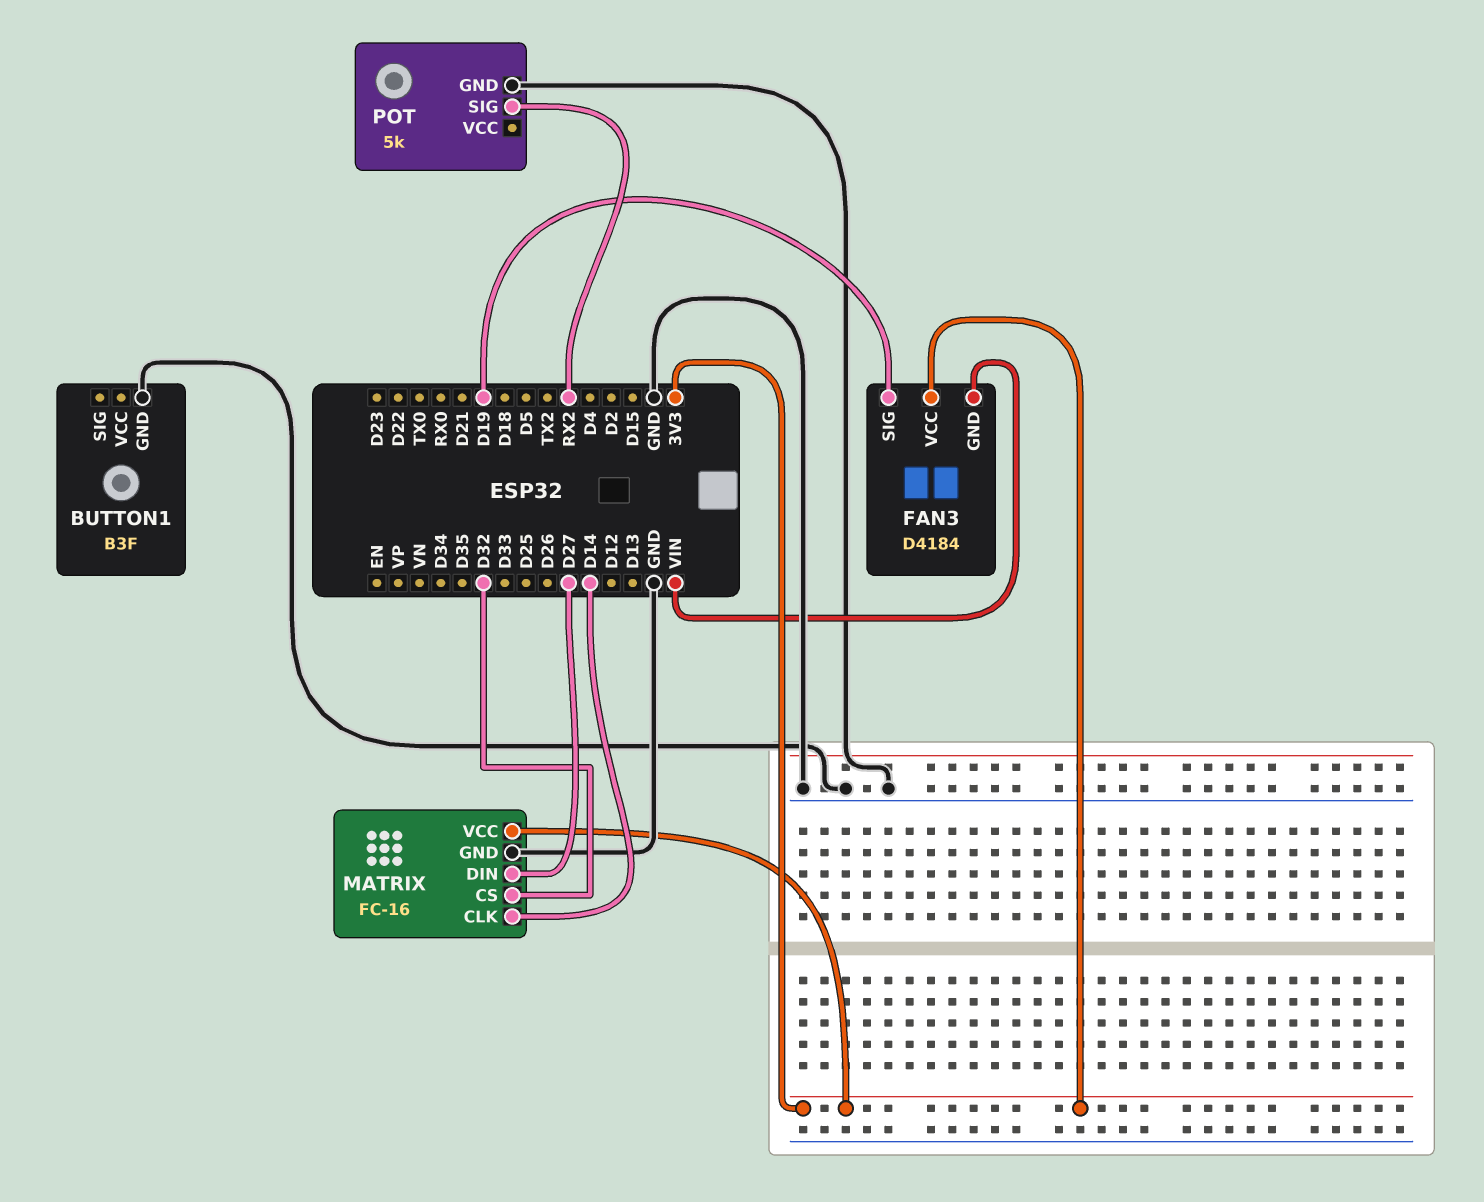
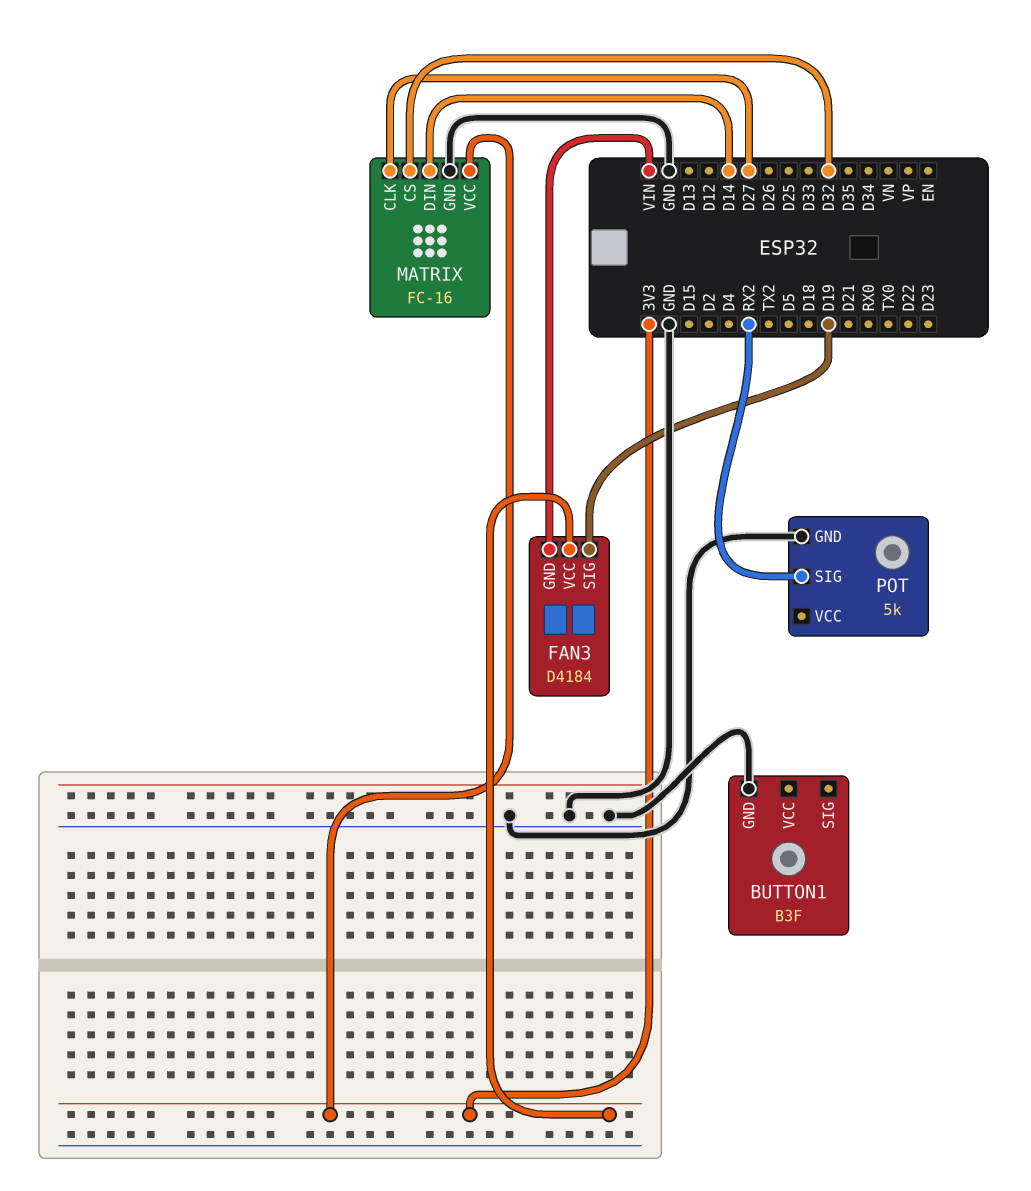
MATRIX pin CLK: D14 -> D27
MATRIX pin DIN: D27 -> D14

